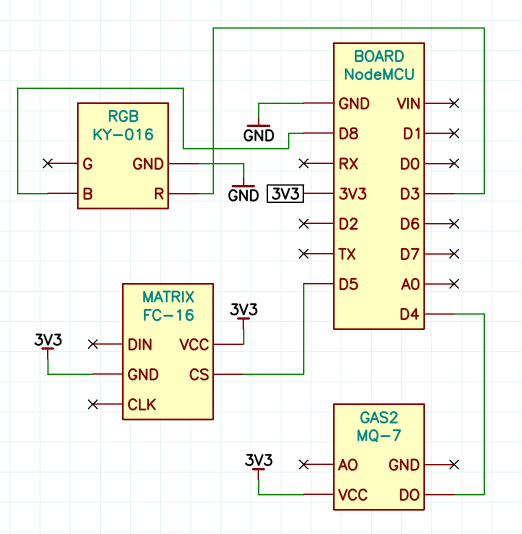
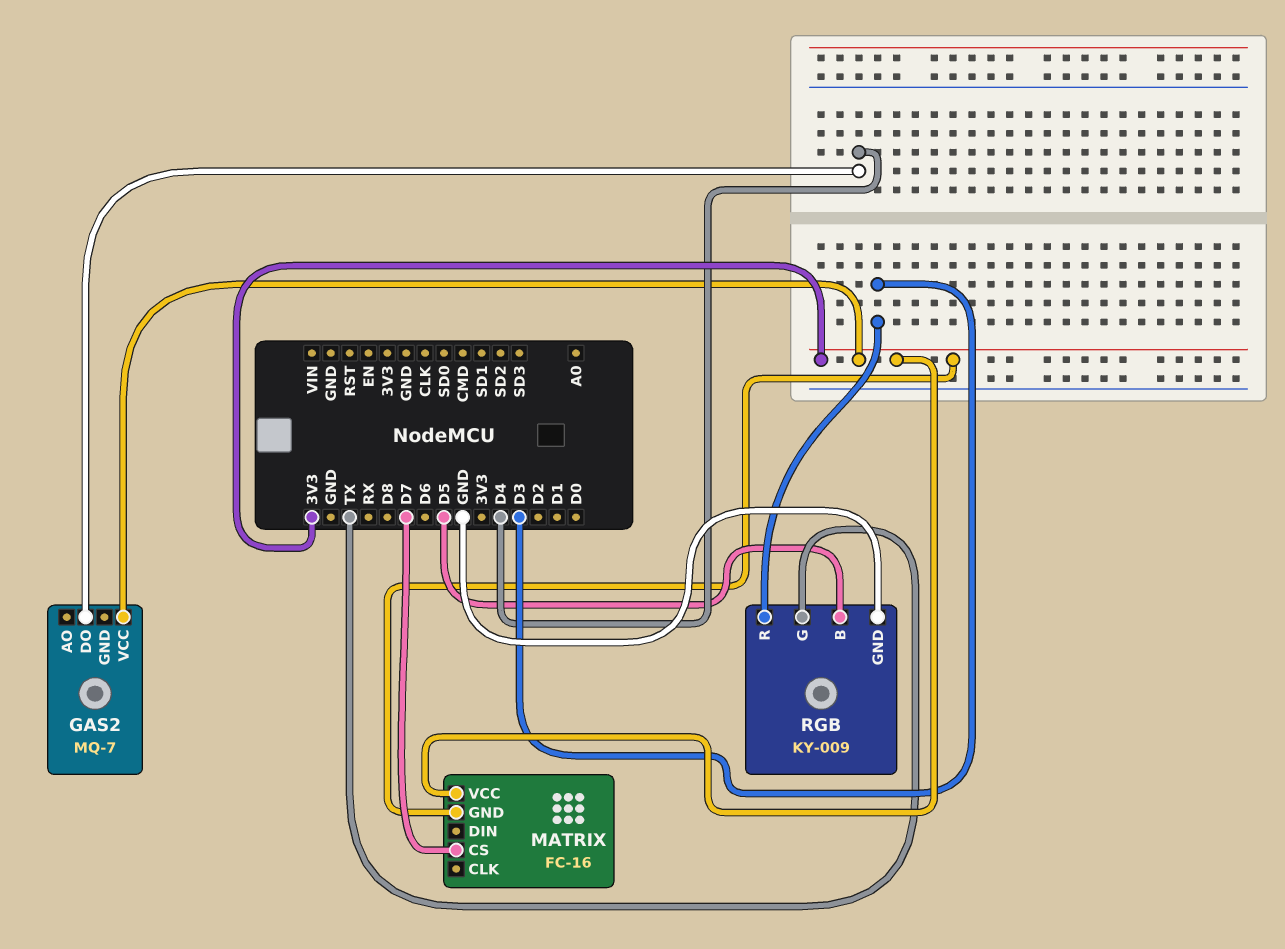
MATRIX pin CS: D5 -> D7
RGB: KY-016 -> KY-009
RGB pin B: D8 -> D5
RGB pin G: none -> TX

